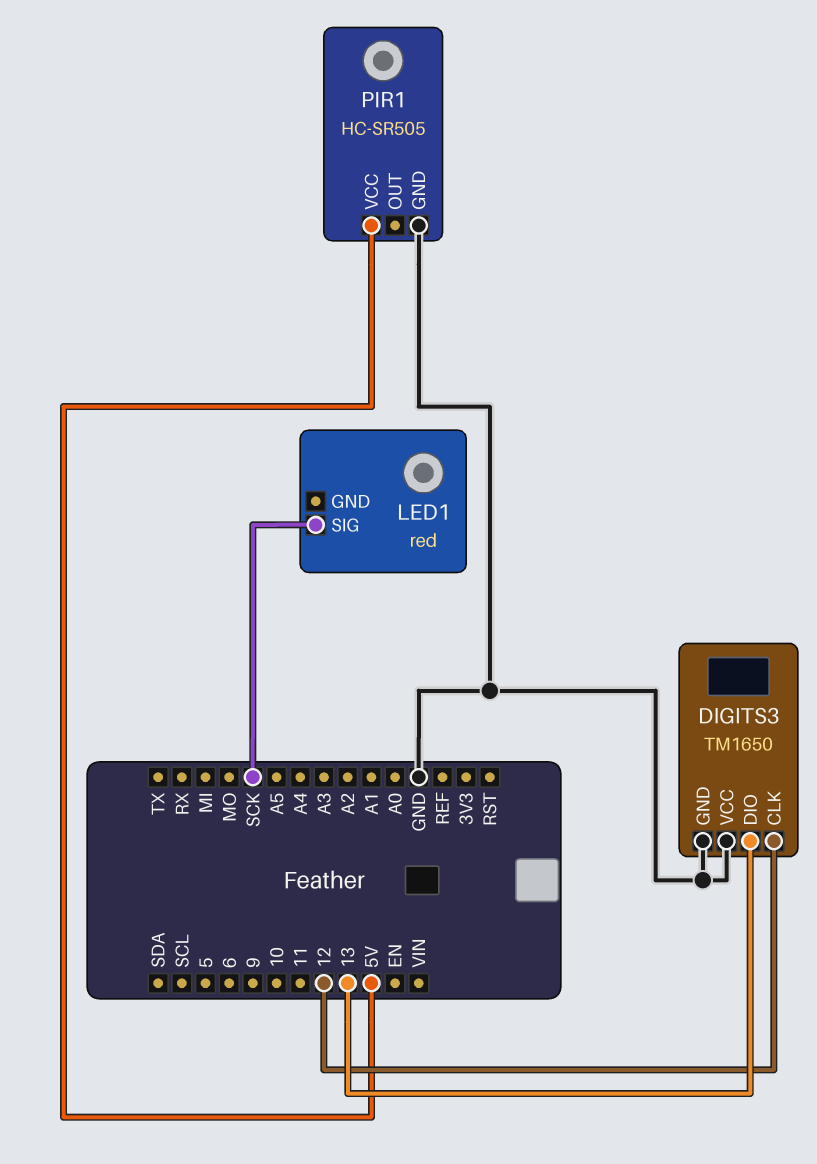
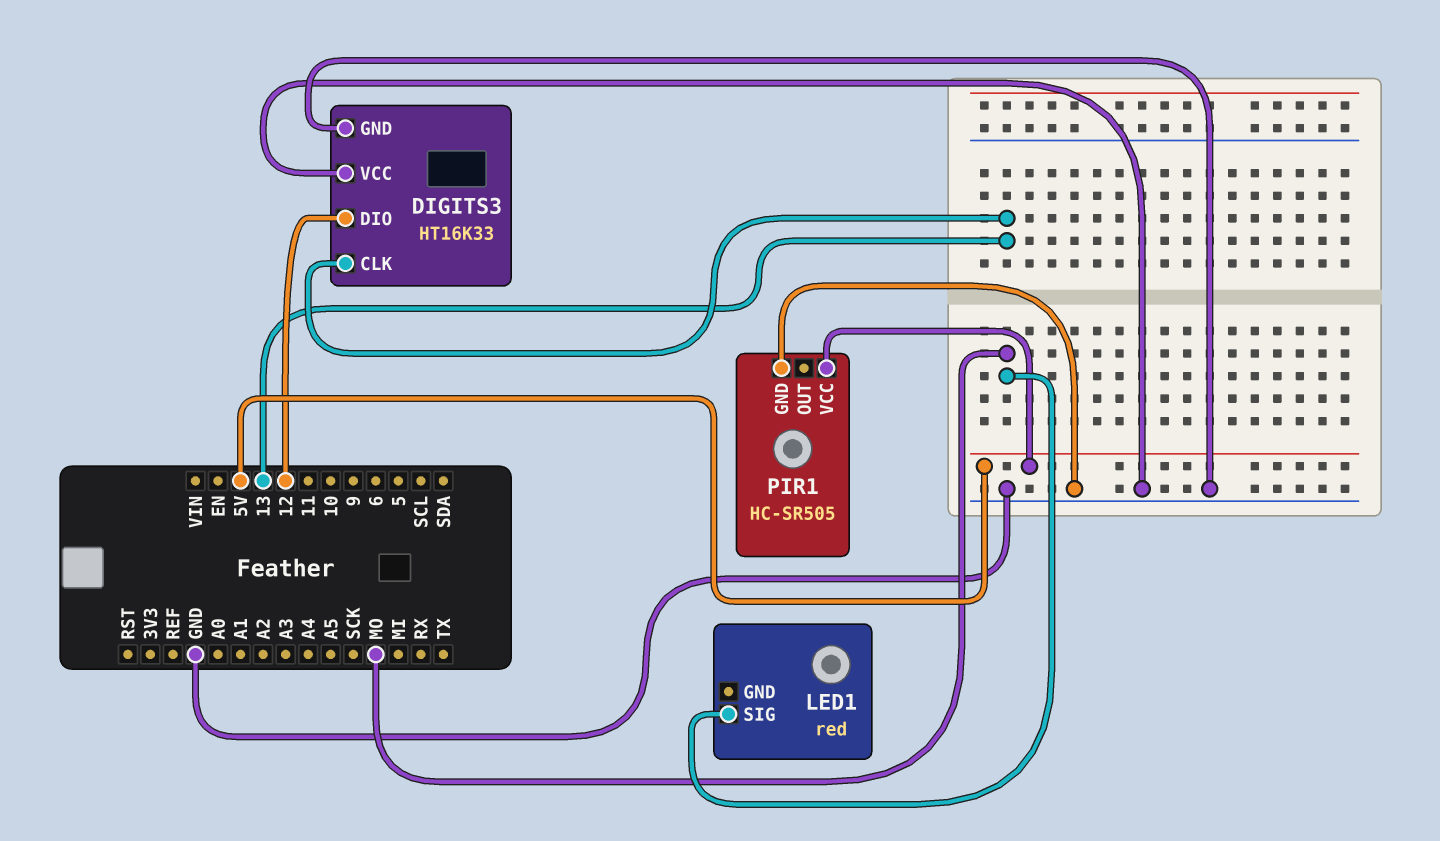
DIGITS3: TM1650 -> HT16K33
DIGITS3 pin CLK: 12 -> 13
DIGITS3 pin DIO: 13 -> 12
LED1 pin SIG: SCK -> MO

